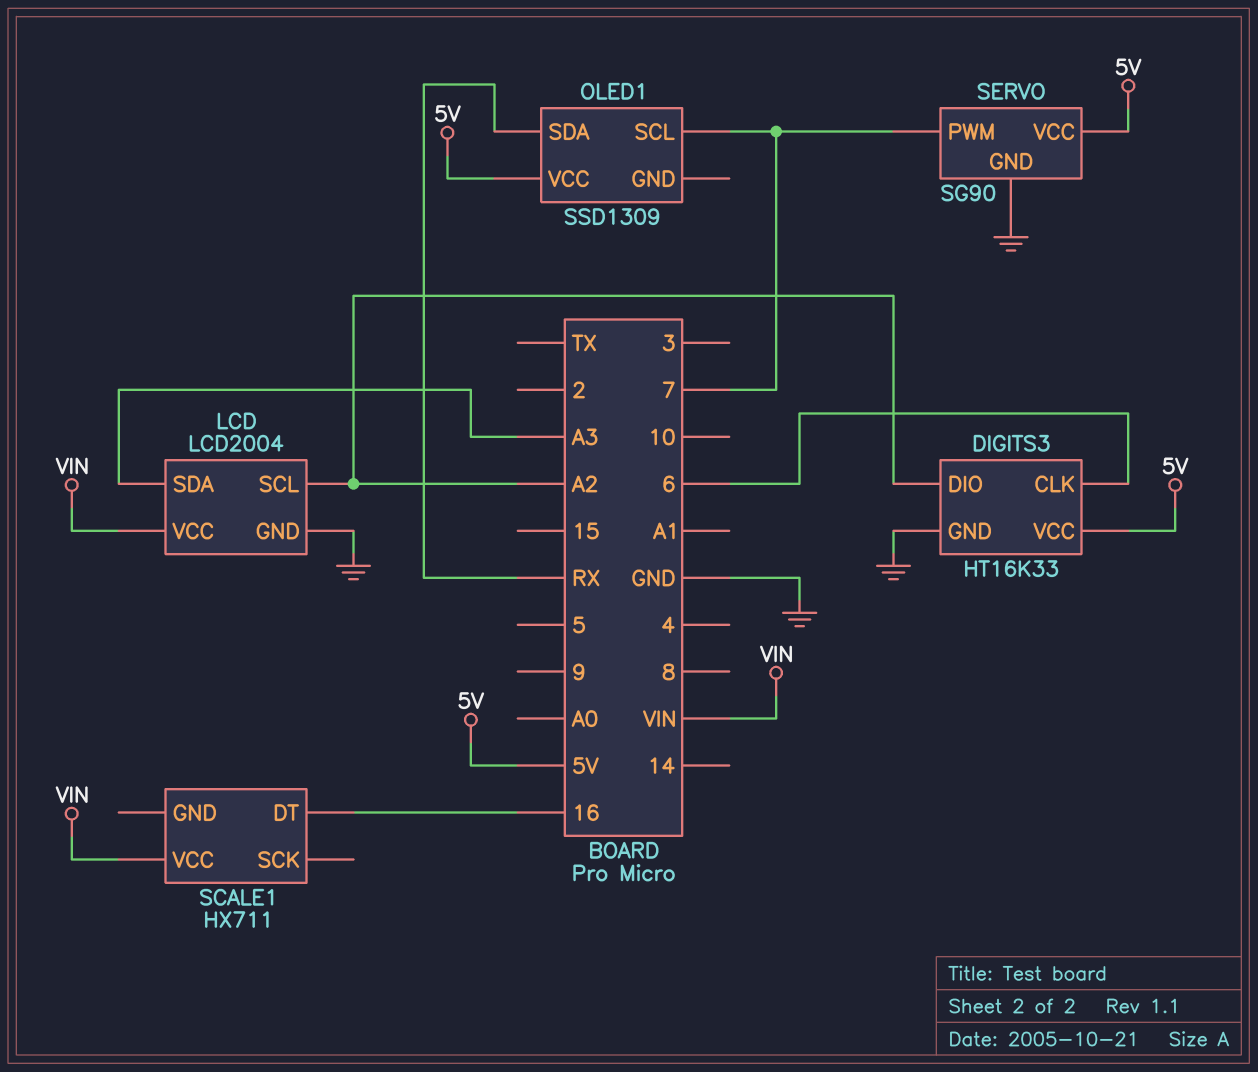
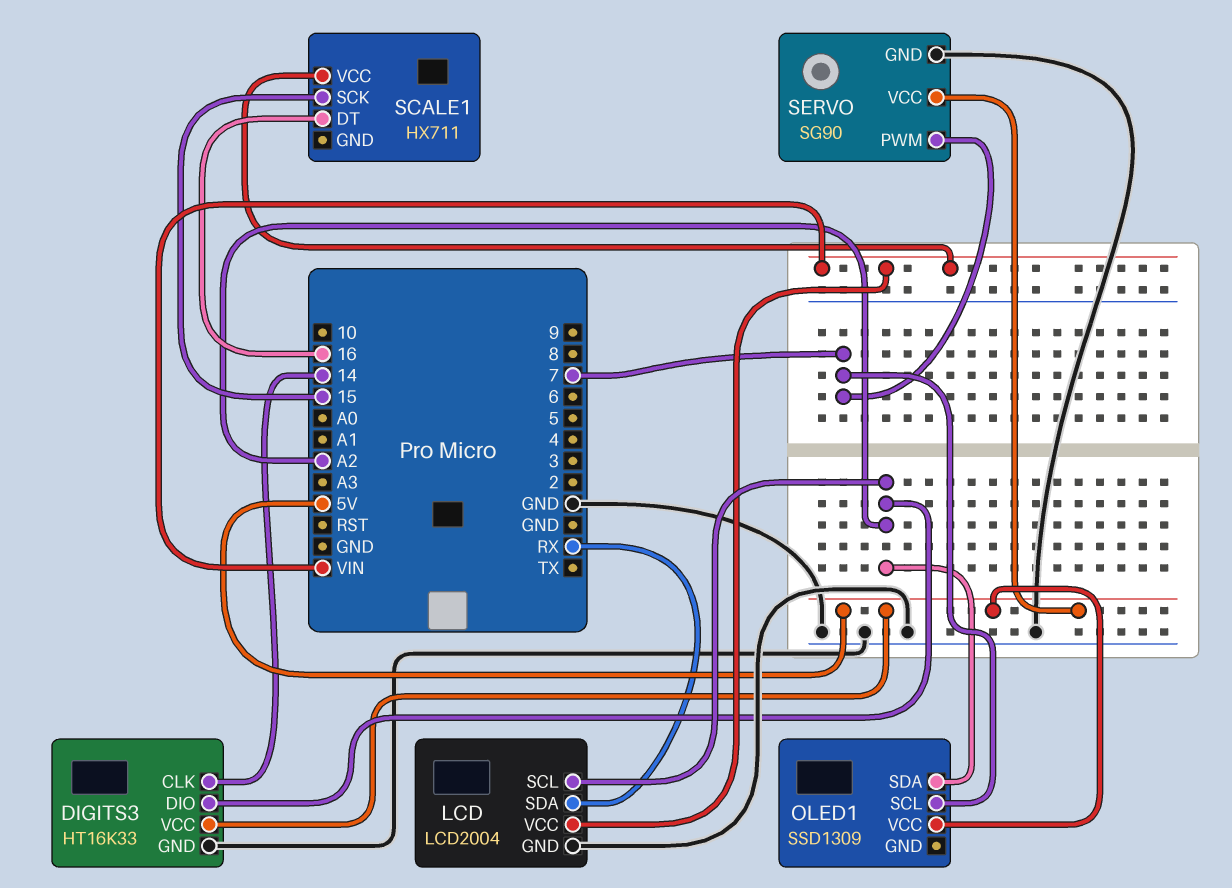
DIGITS3 pin CLK: 6 -> 14
LCD pin SDA: A3 -> RX
OLED1 pin SDA: RX -> A2
SCALE1 pin SCK: none -> 15

